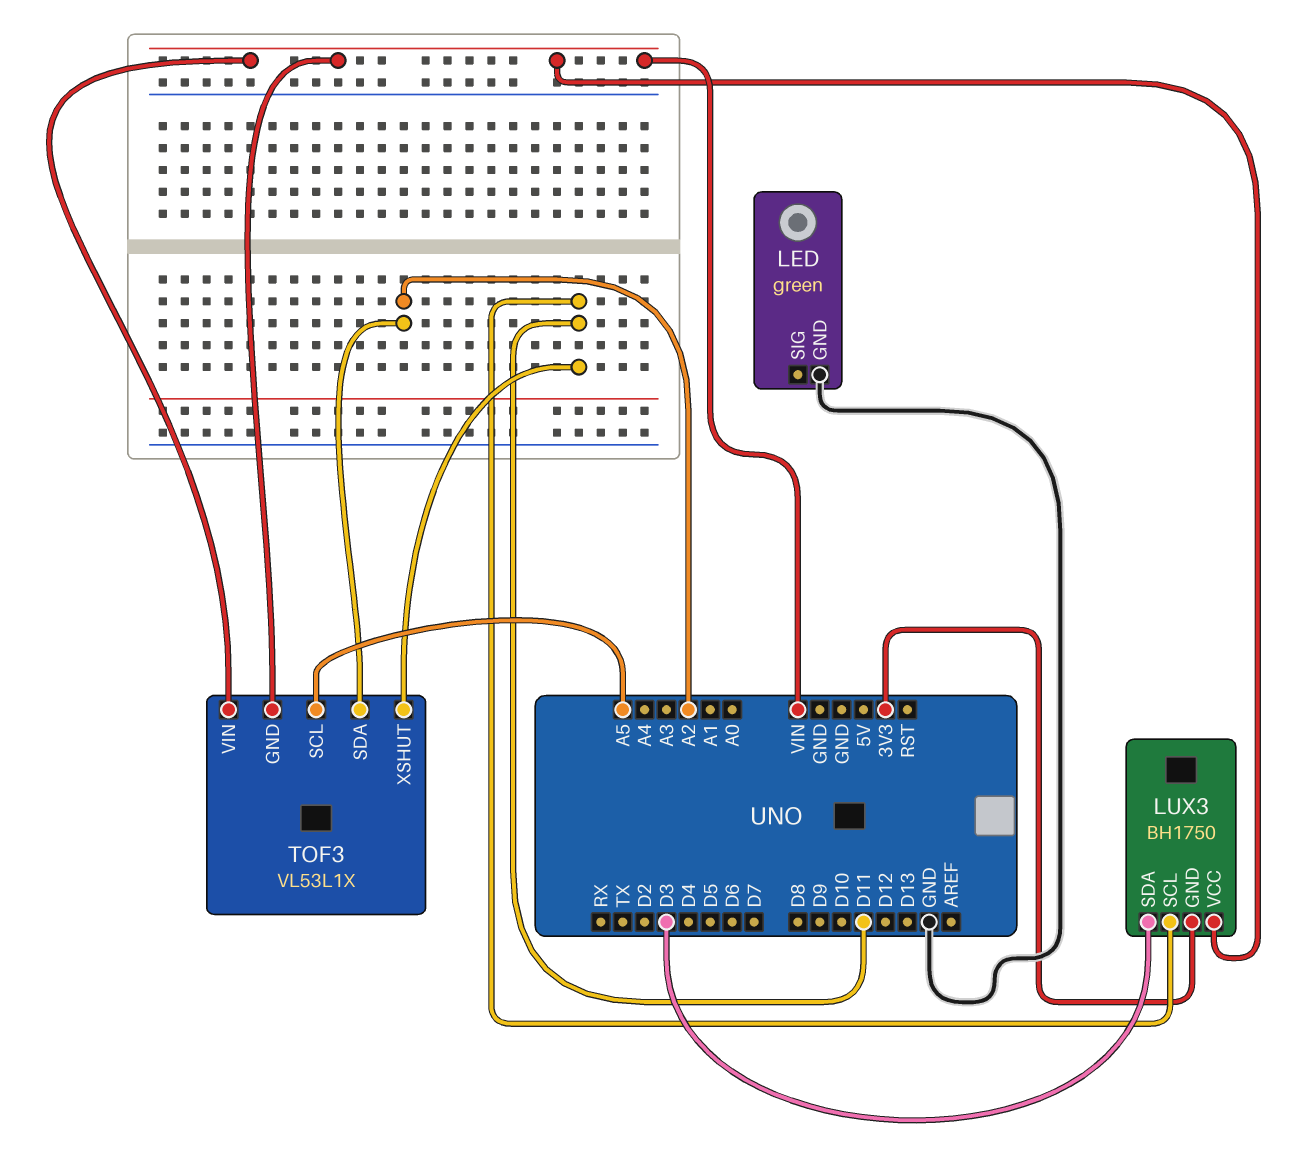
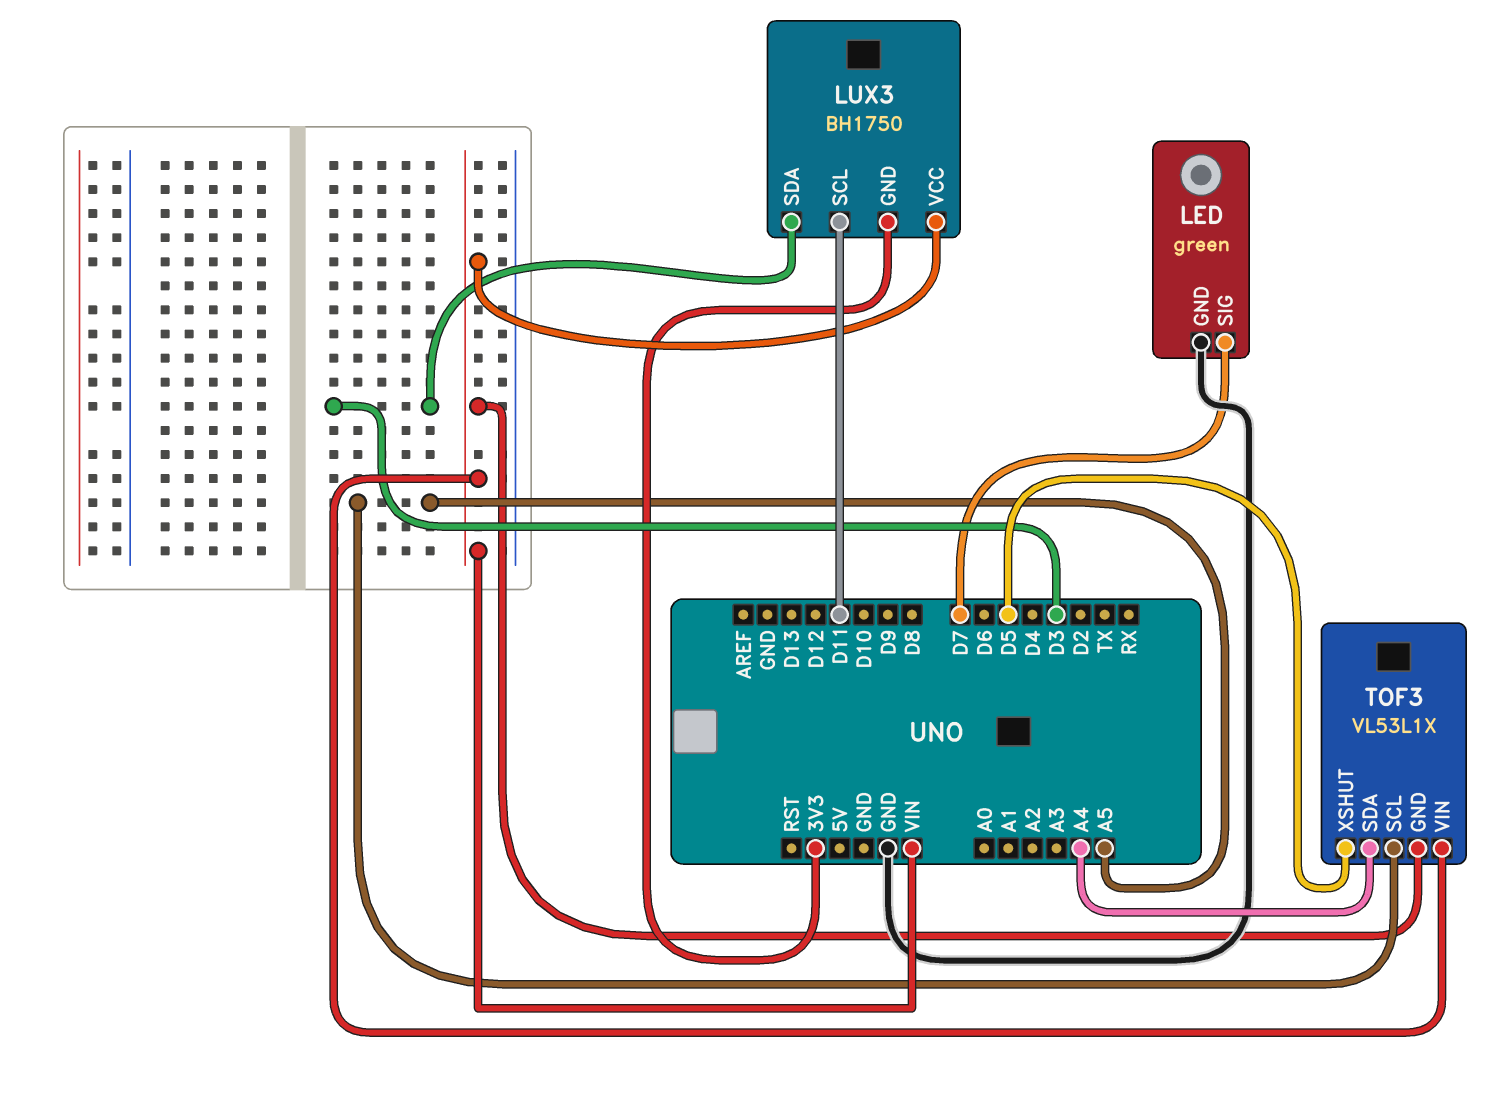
LED pin SIG: none -> D7
TOF3 pin SDA: A2 -> A4
TOF3 pin XSHUT: D11 -> D5

